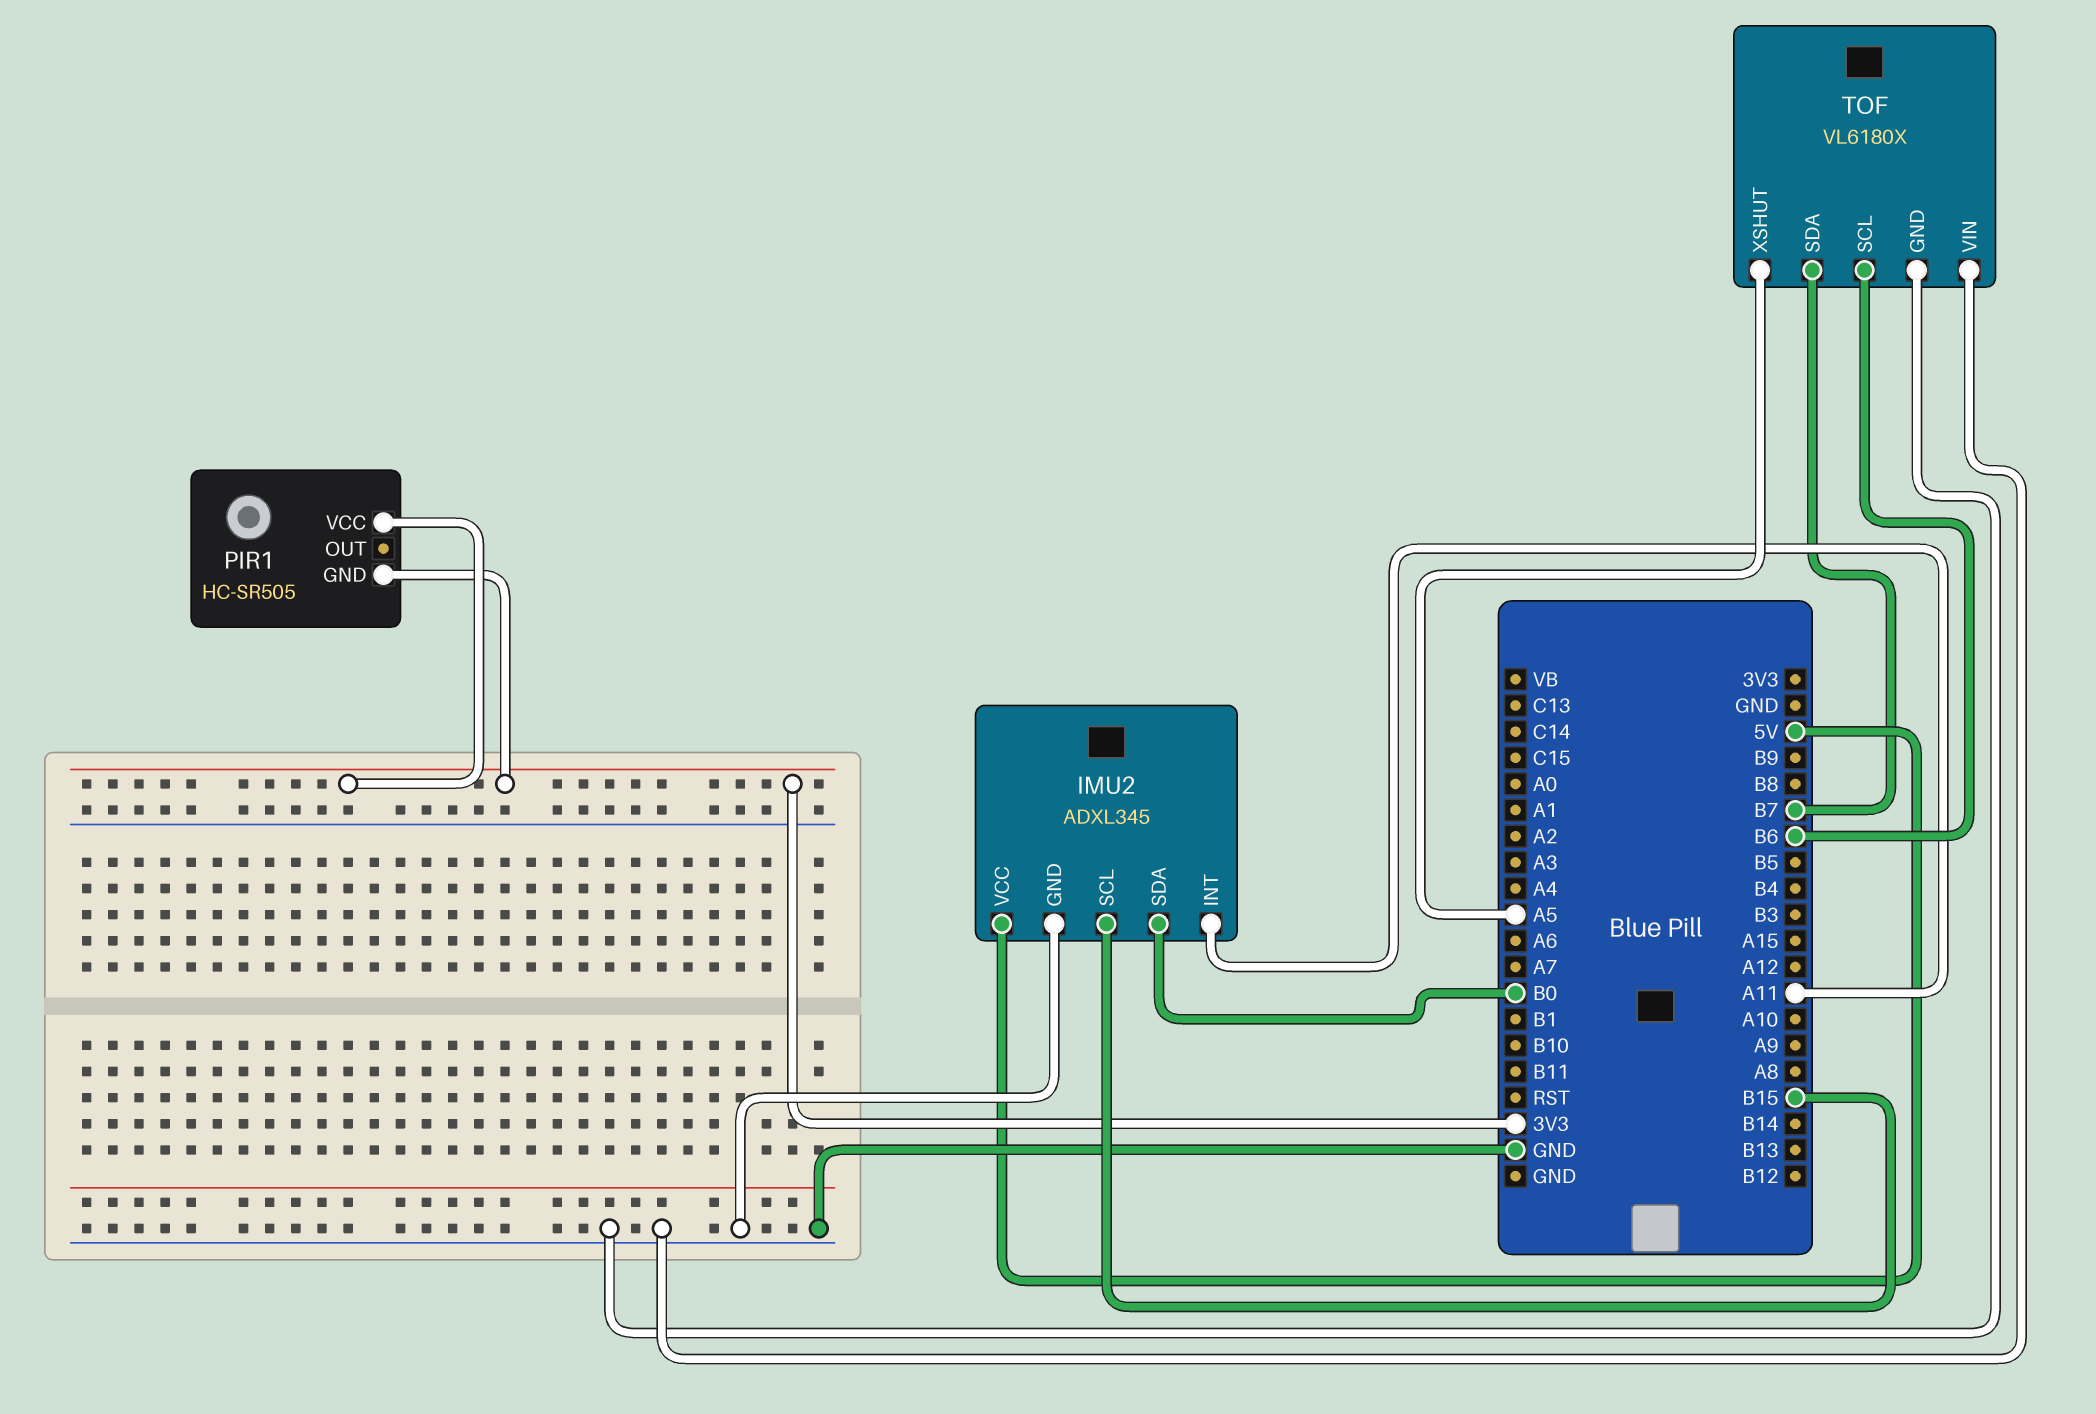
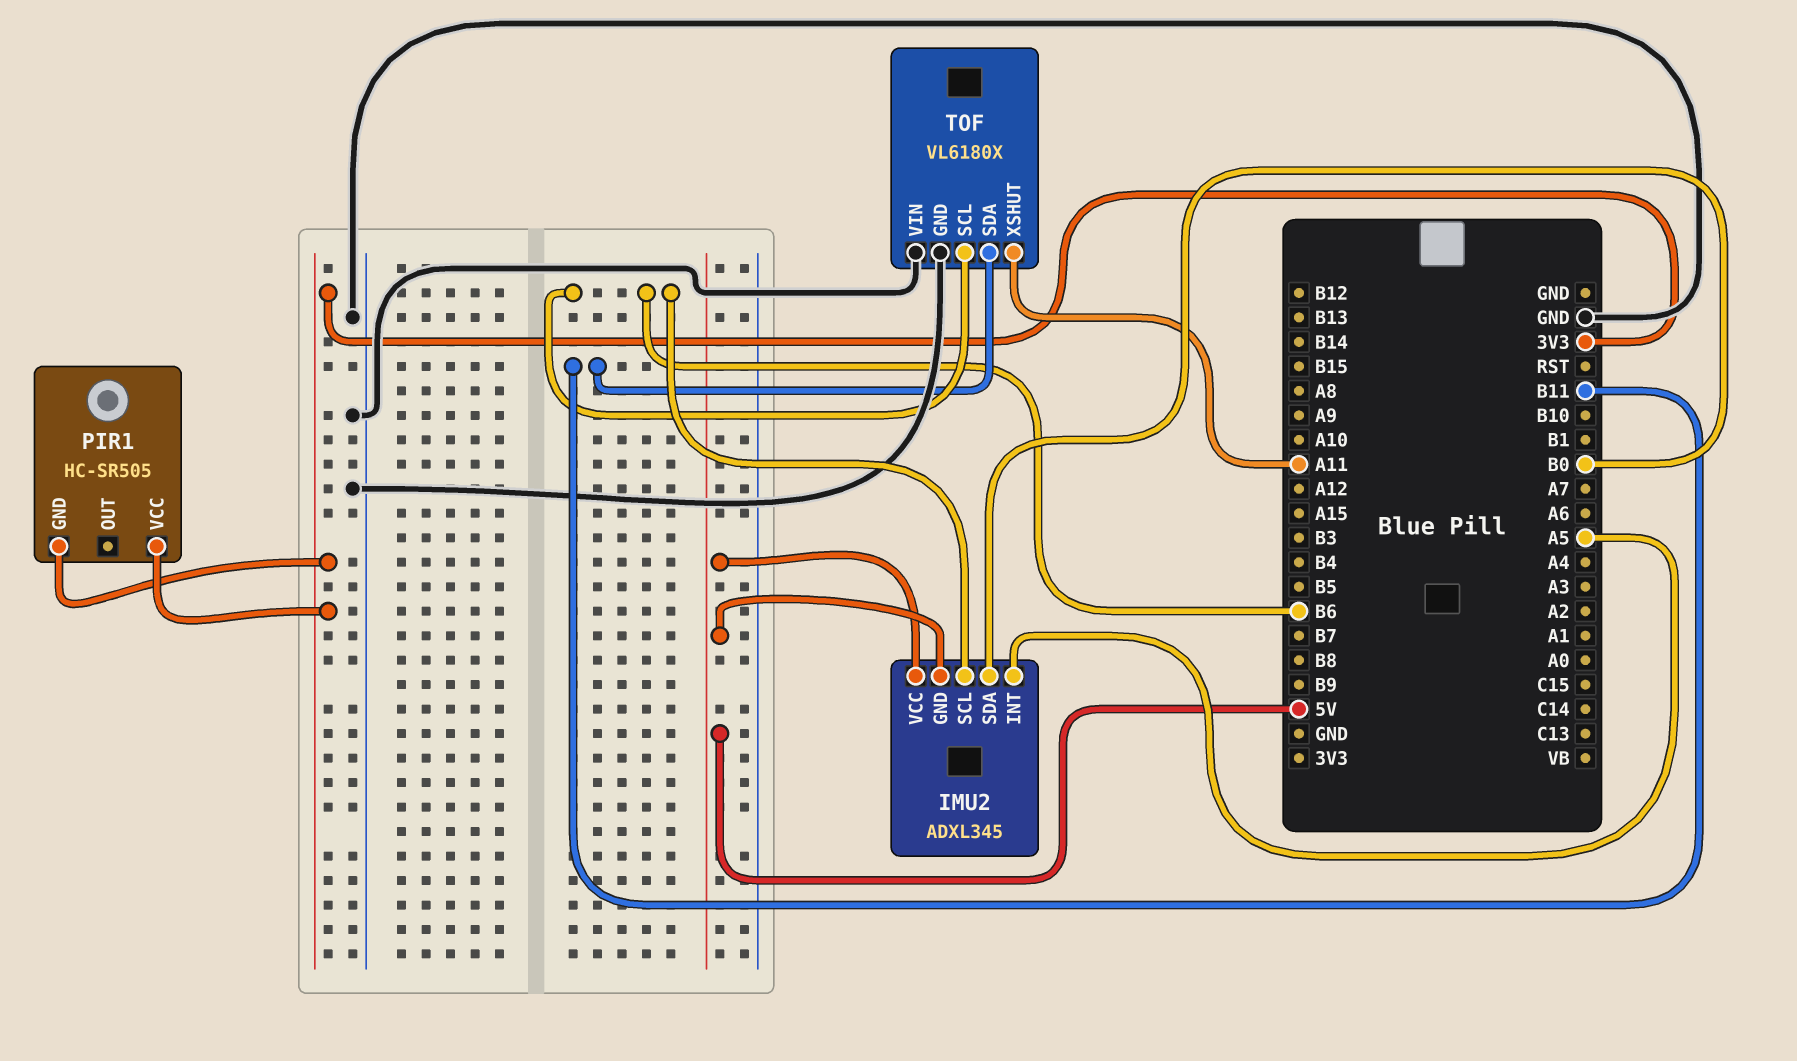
IMU2 pin GND: GND -> 5V
IMU2 pin INT: A11 -> A5
IMU2 pin SCL: B15 -> B6
TOF pin SDA: B7 -> B11
TOF pin XSHUT: A5 -> A11

